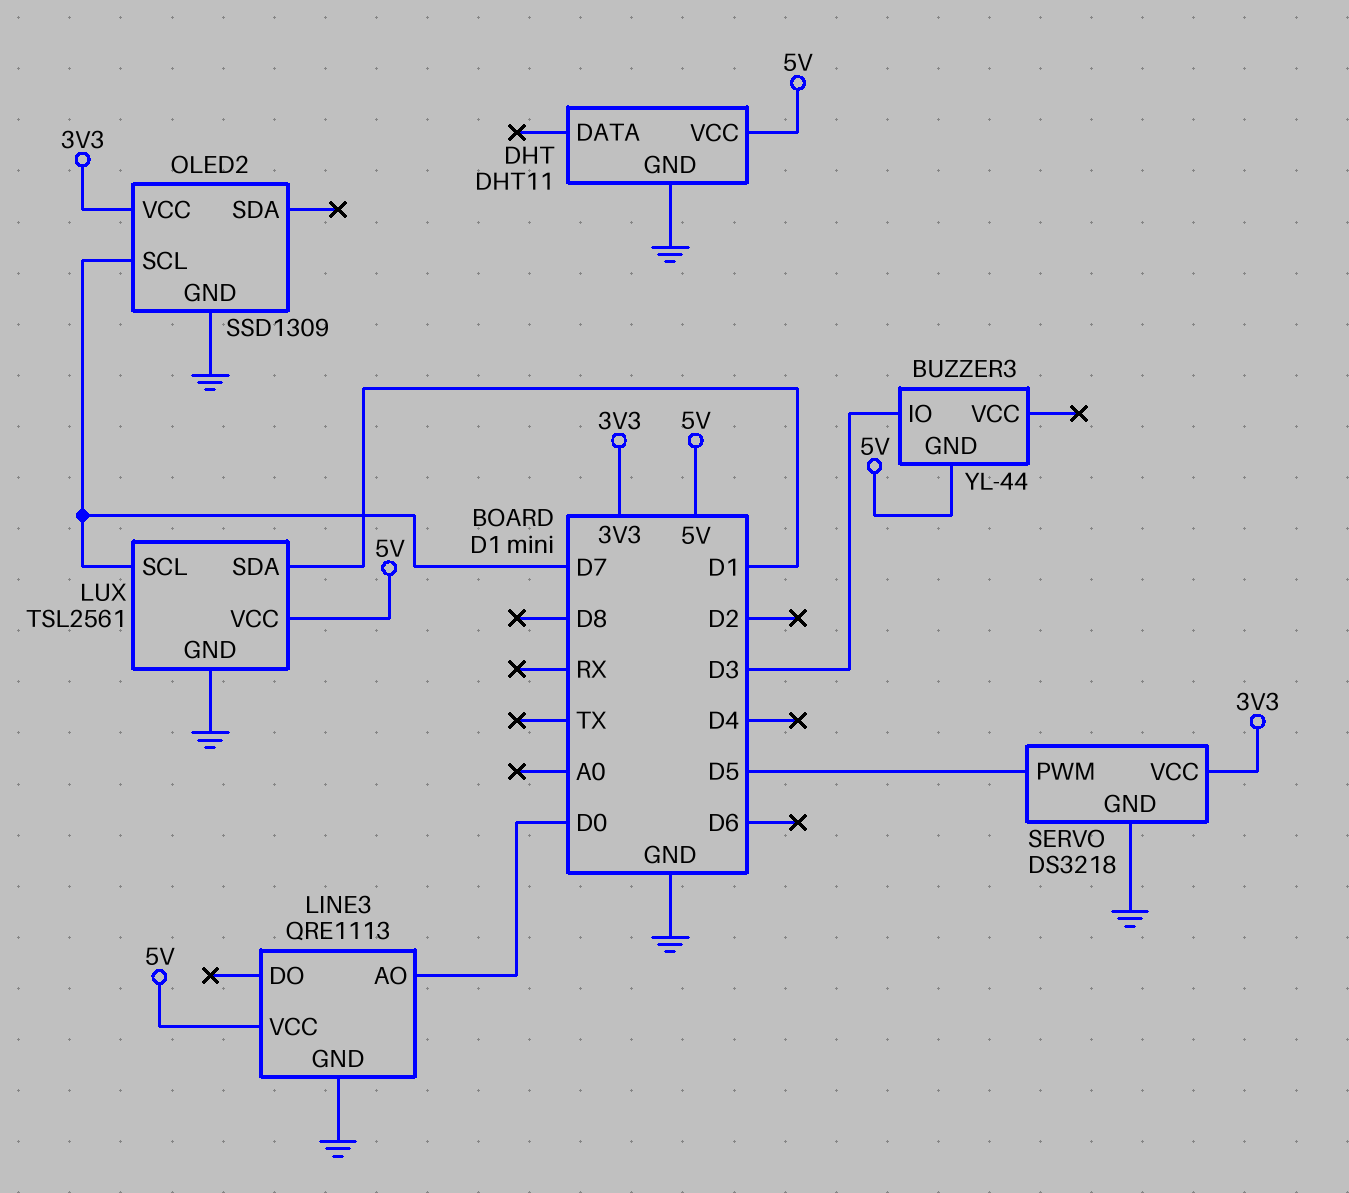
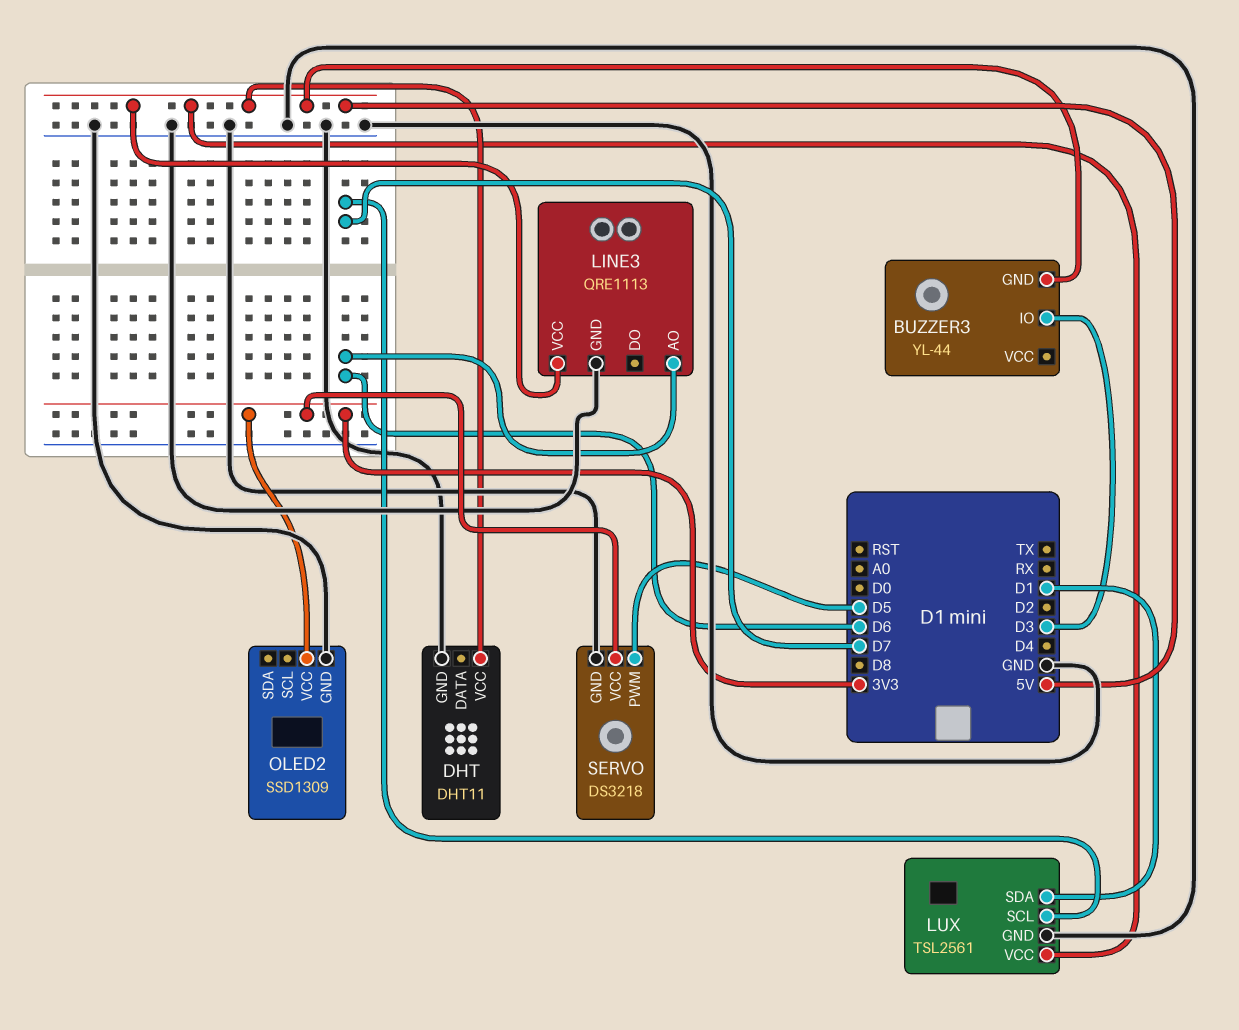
LINE3 pin AO: D0 -> D6
OLED2 pin SCL: D7 -> none

